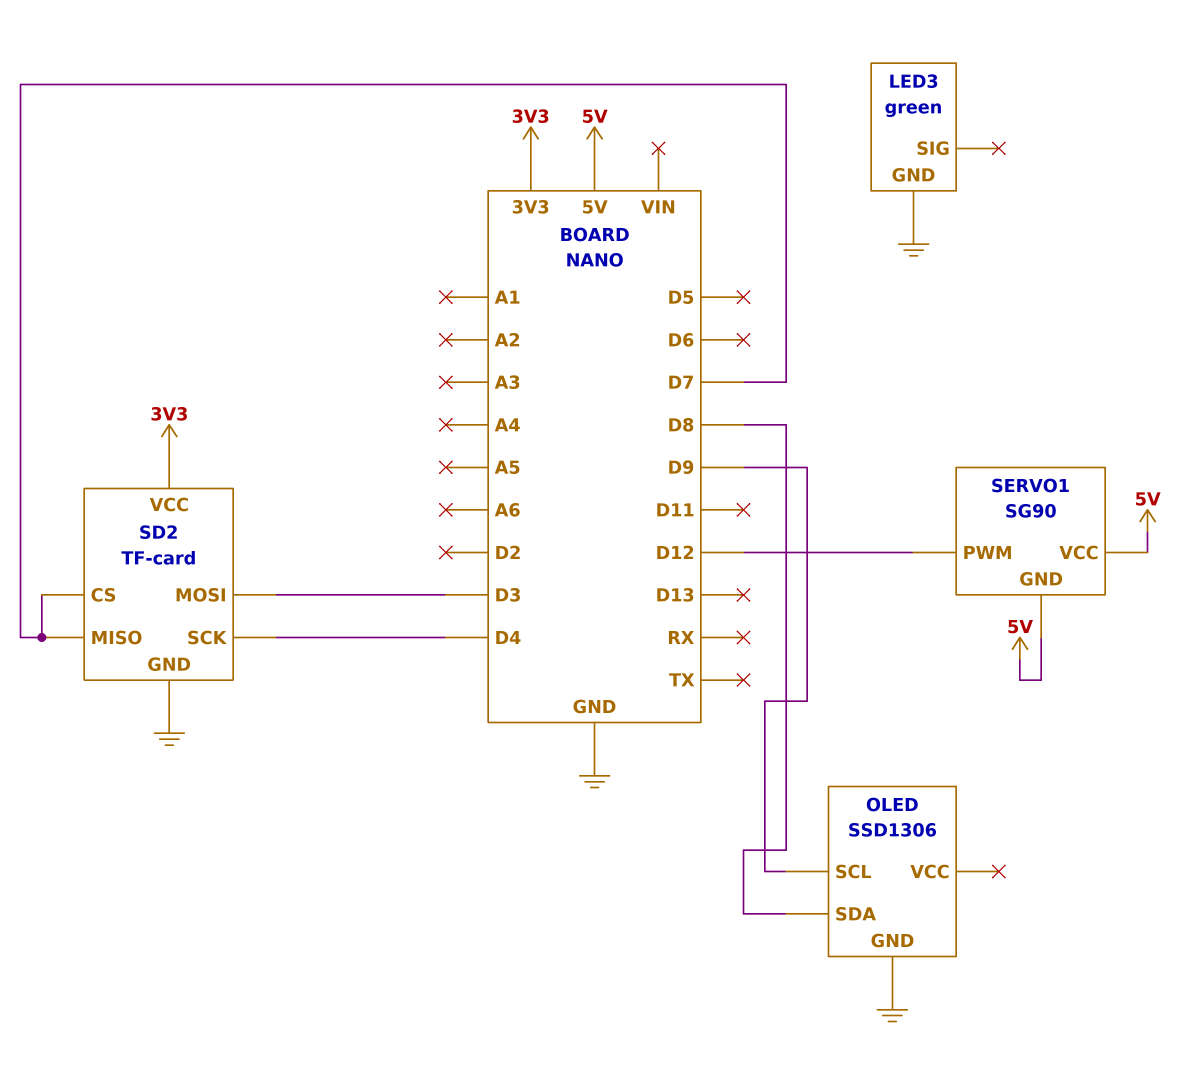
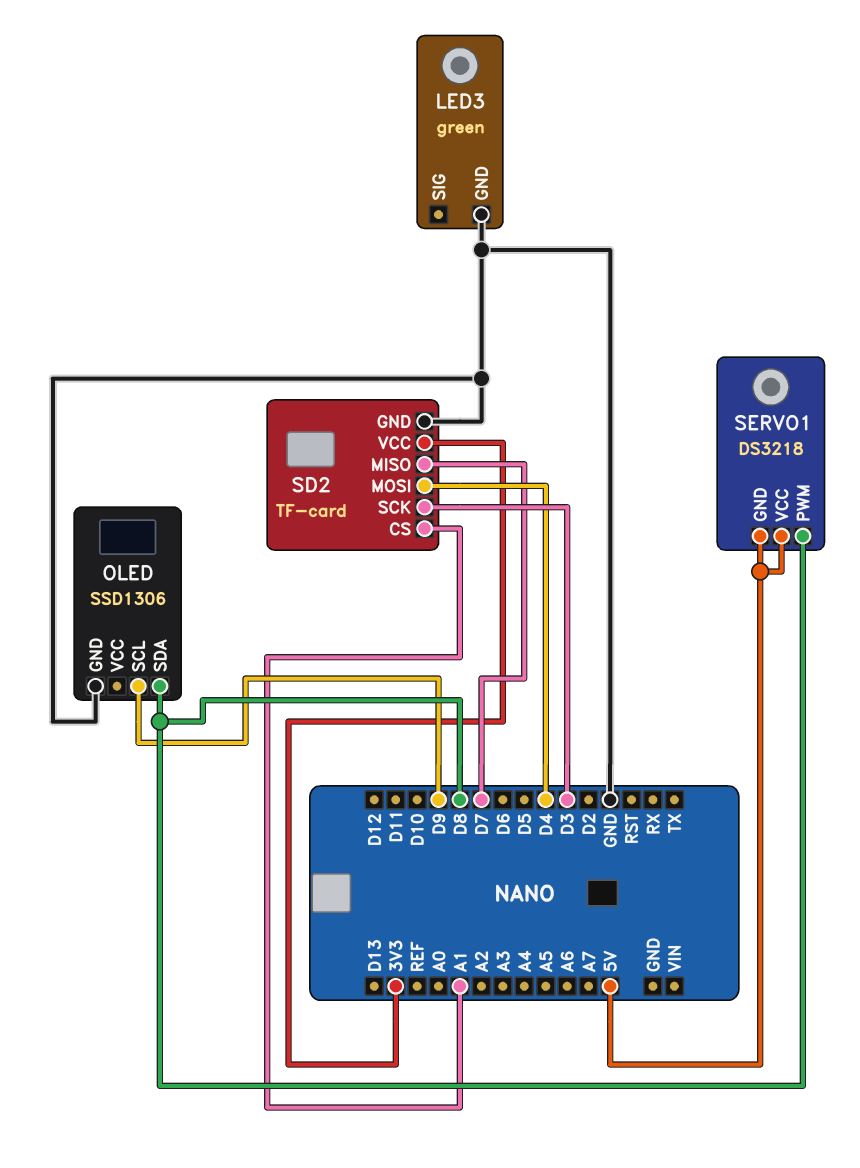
SD2 pin CS: D7 -> A1
SD2 pin MOSI: D3 -> D4
SD2 pin SCK: D4 -> D3
SERVO1: SG90 -> DS3218
SERVO1 pin PWM: D12 -> D8

